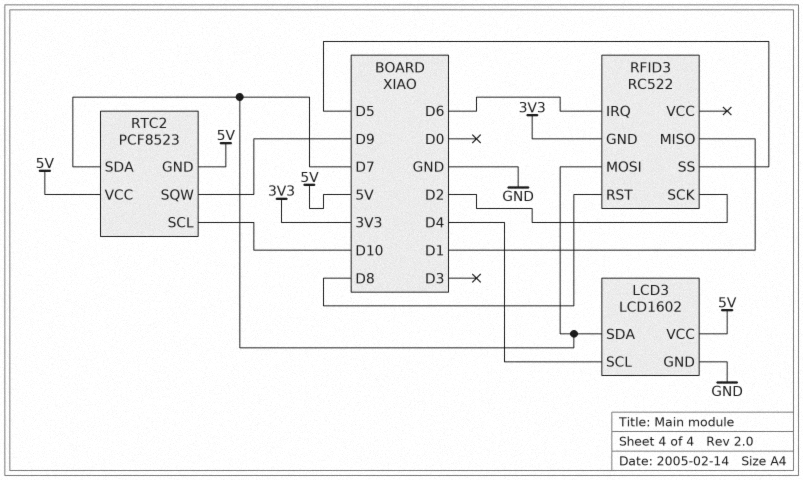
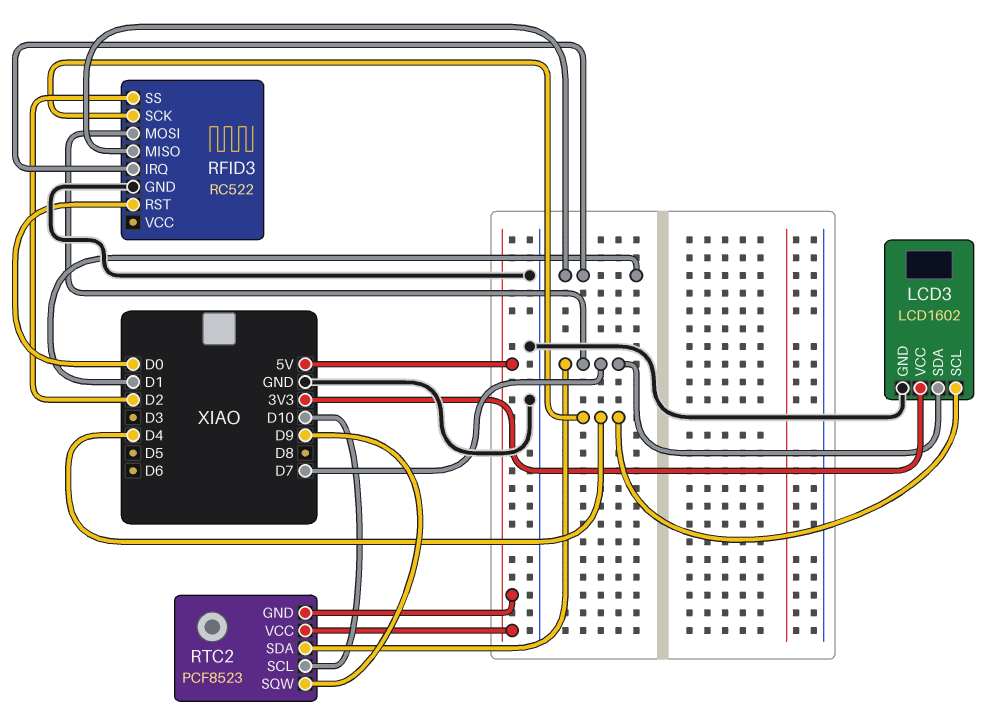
LCD3 pin VCC: 5V -> 3V3
RFID3 pin GND: 3V3 -> GND
RFID3 pin IRQ: D6 -> D1
RFID3 pin RST: D8 -> D0
RFID3 pin SCK: D2 -> D4
RFID3 pin SS: D5 -> D2

